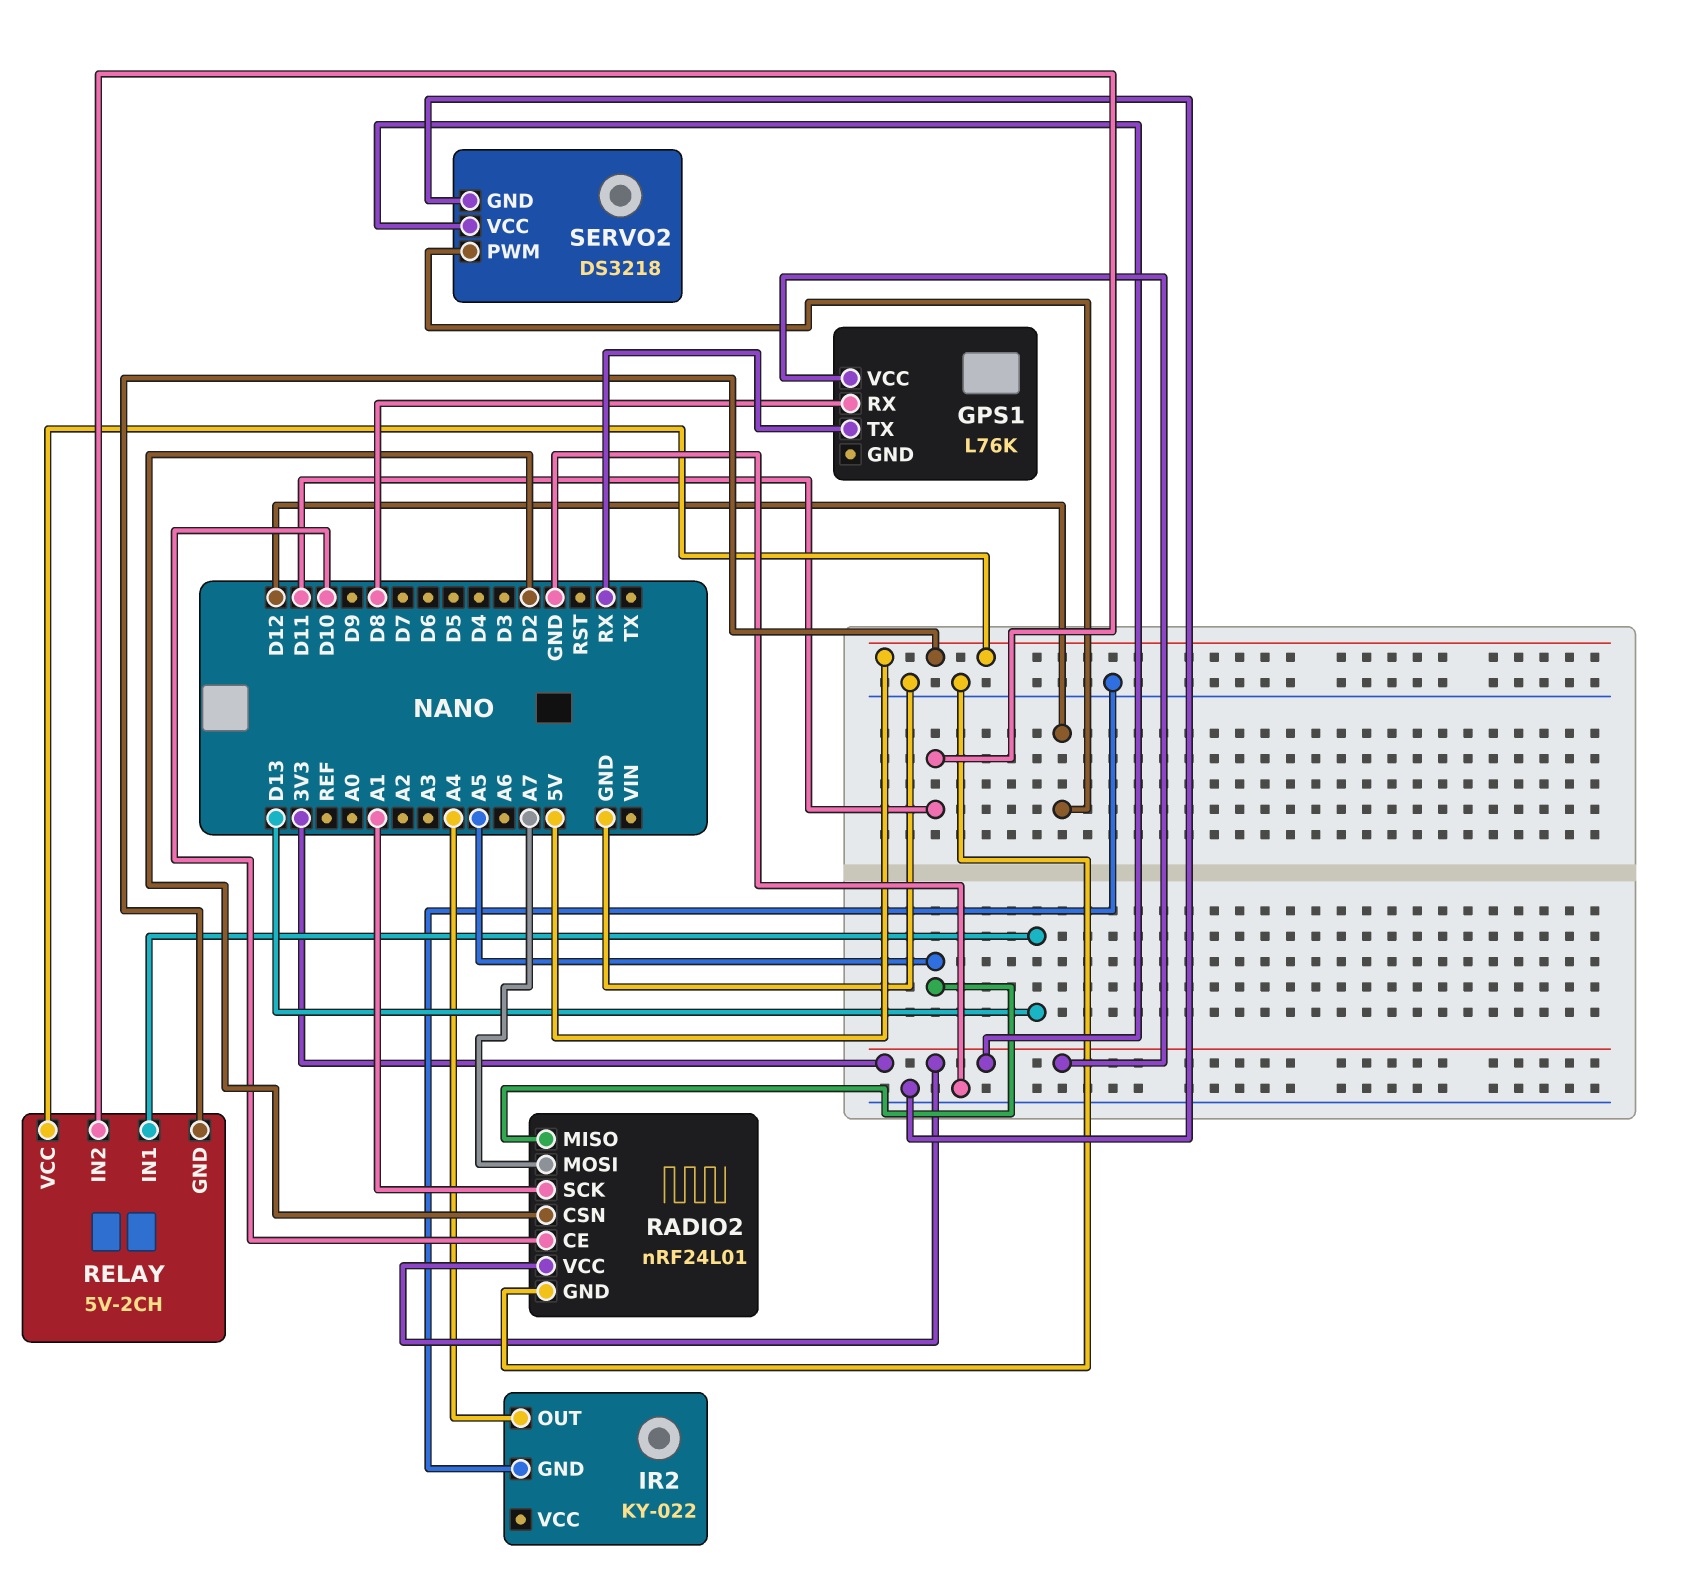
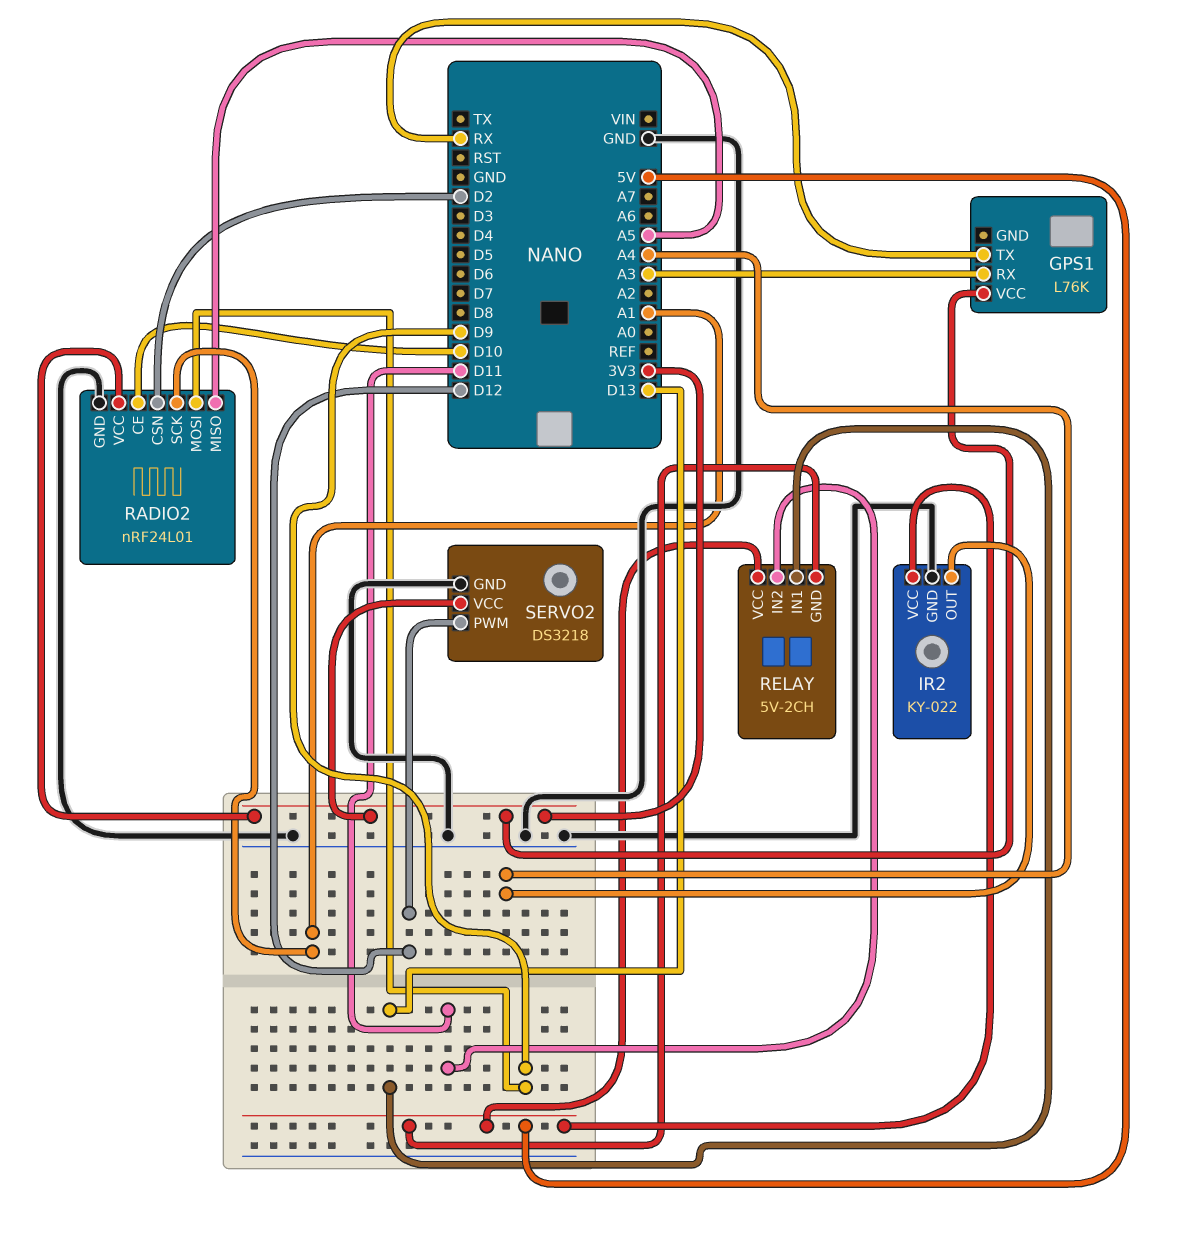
GPS1 pin RX: D8 -> A3
IR2 pin VCC: none -> 5V
RADIO2 pin MOSI: A7 -> D9

